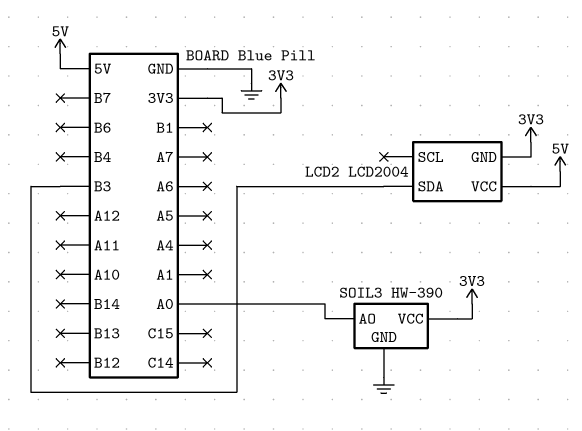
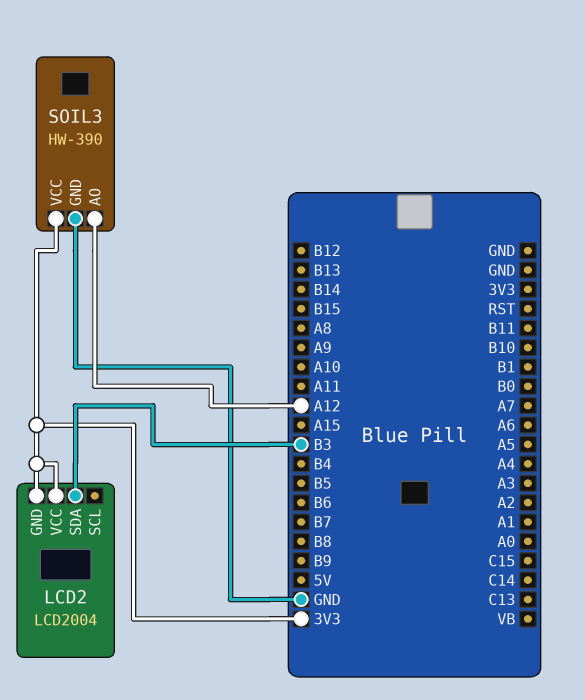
LCD2 pin VCC: 5V -> 3V3
SOIL3 pin AO: A0 -> A12

